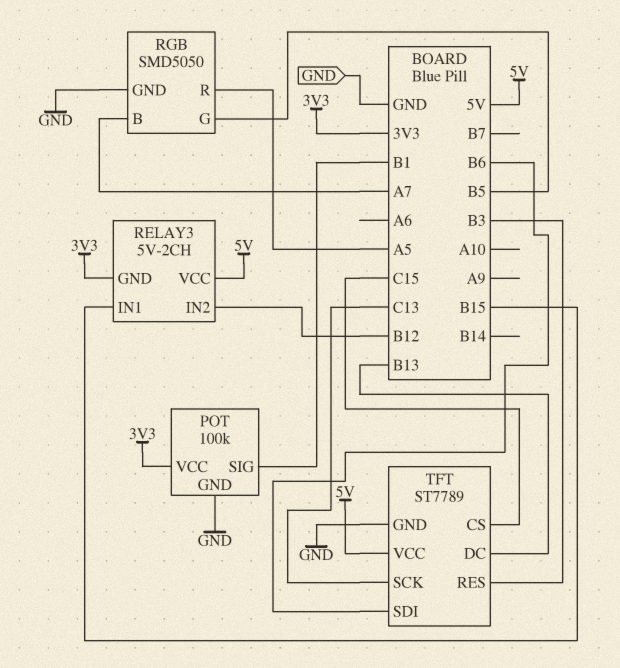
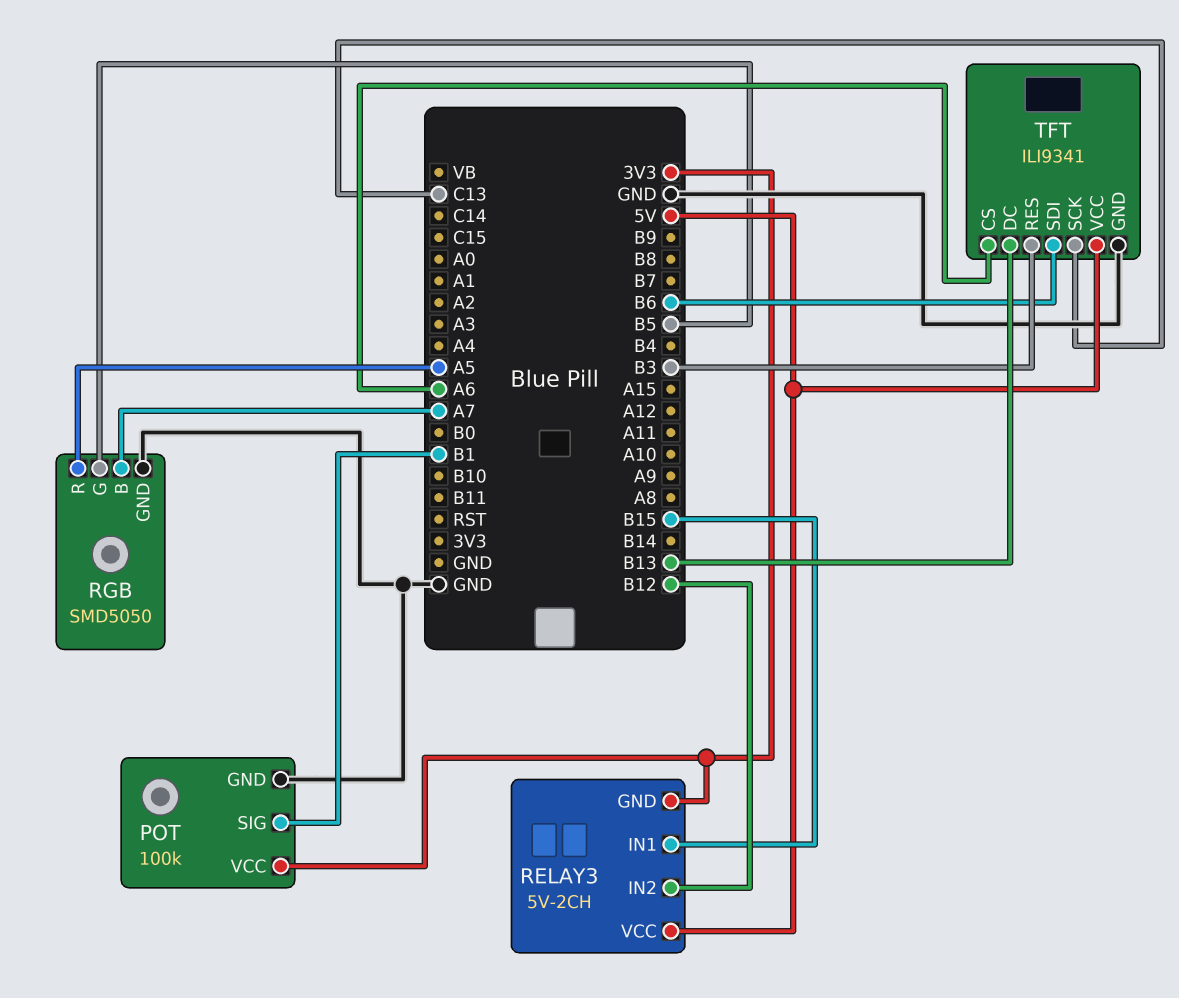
TFT: ST7789 -> ILI9341
TFT pin CS: C15 -> A6

